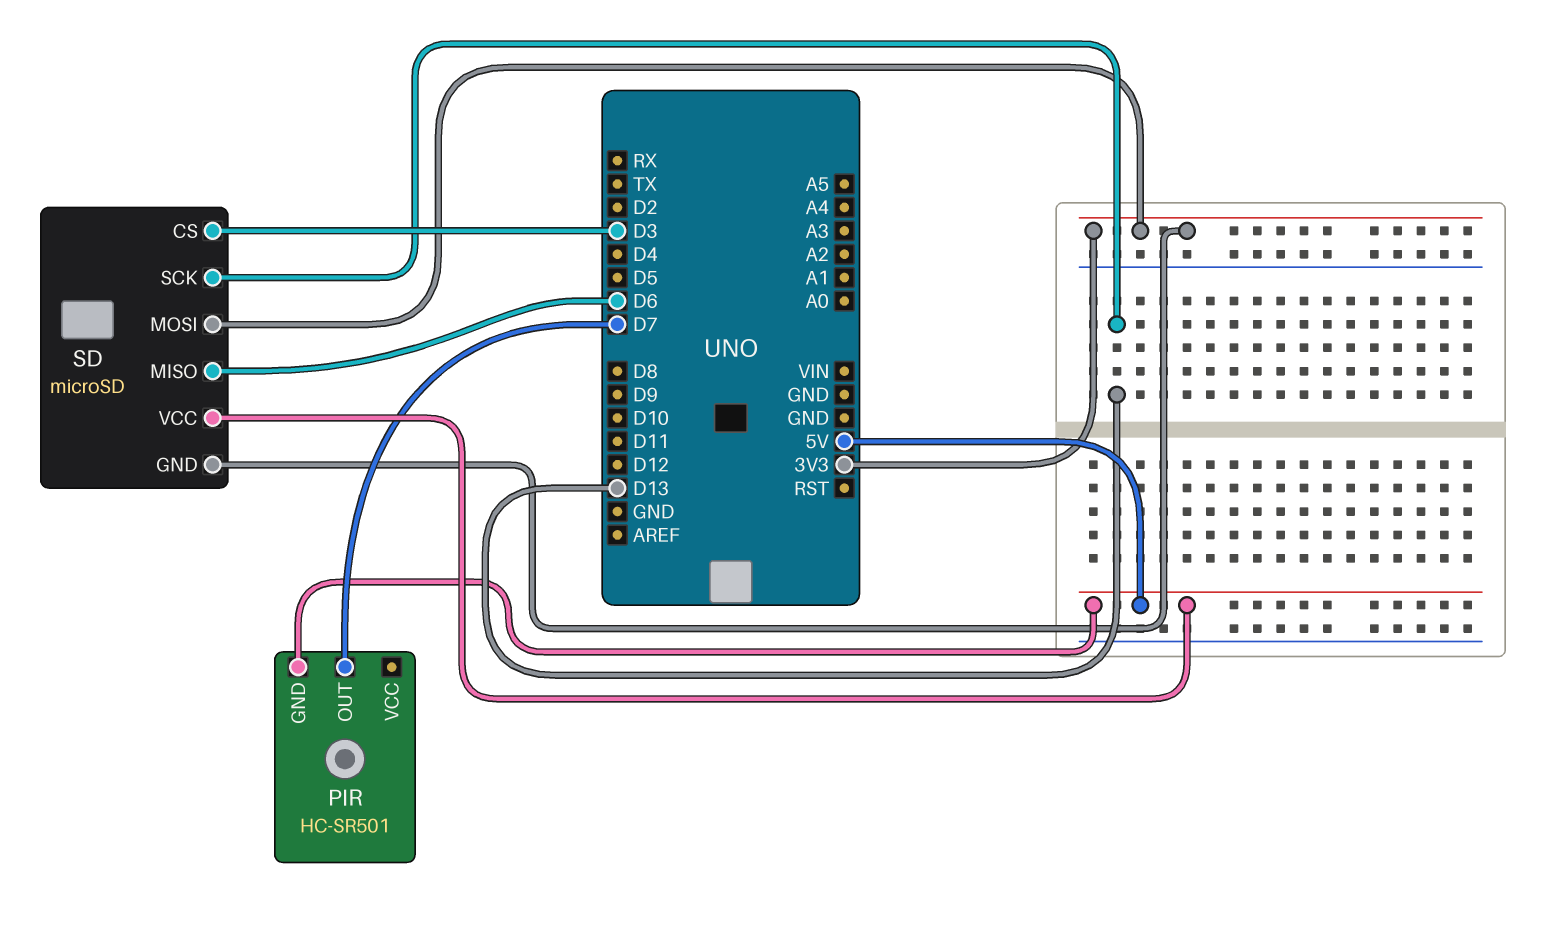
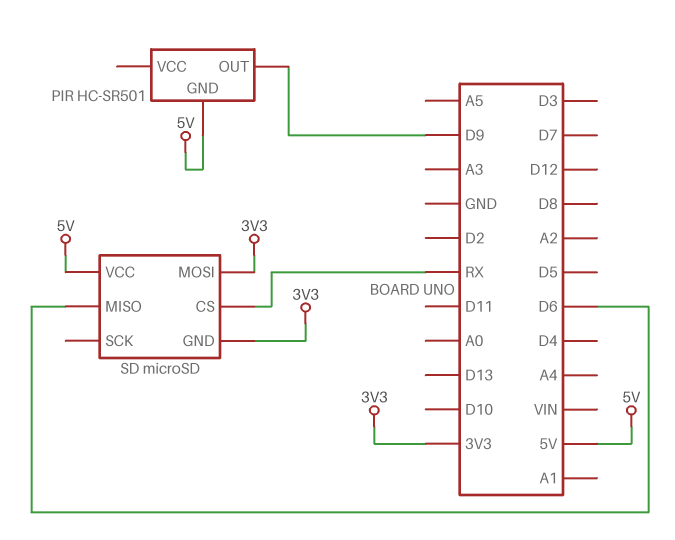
PIR pin OUT: D7 -> D9
SD pin CS: D3 -> RX
SD pin SCK: D13 -> none

